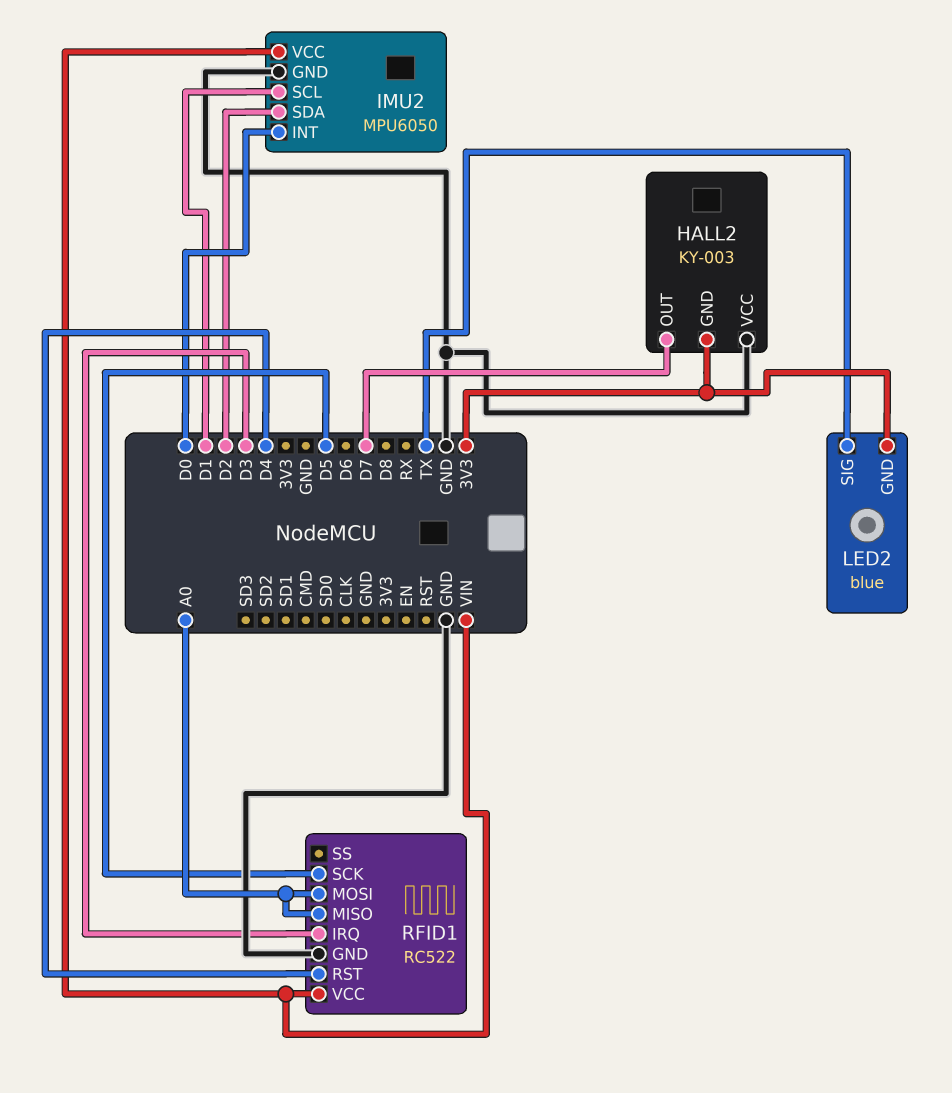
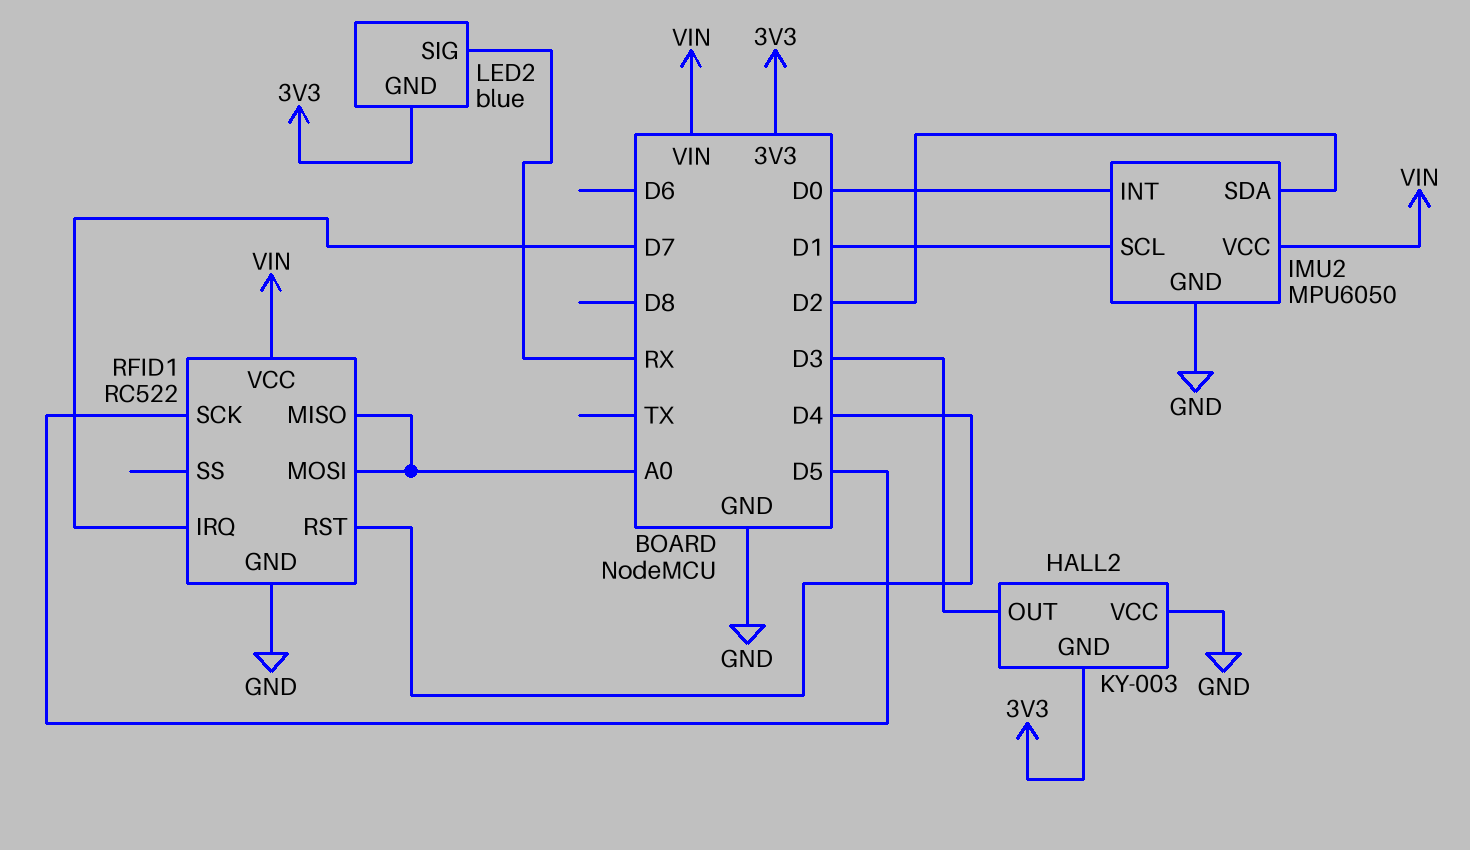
HALL2 pin OUT: D7 -> D3
LED2 pin SIG: TX -> RX
RFID1 pin IRQ: D3 -> D7

